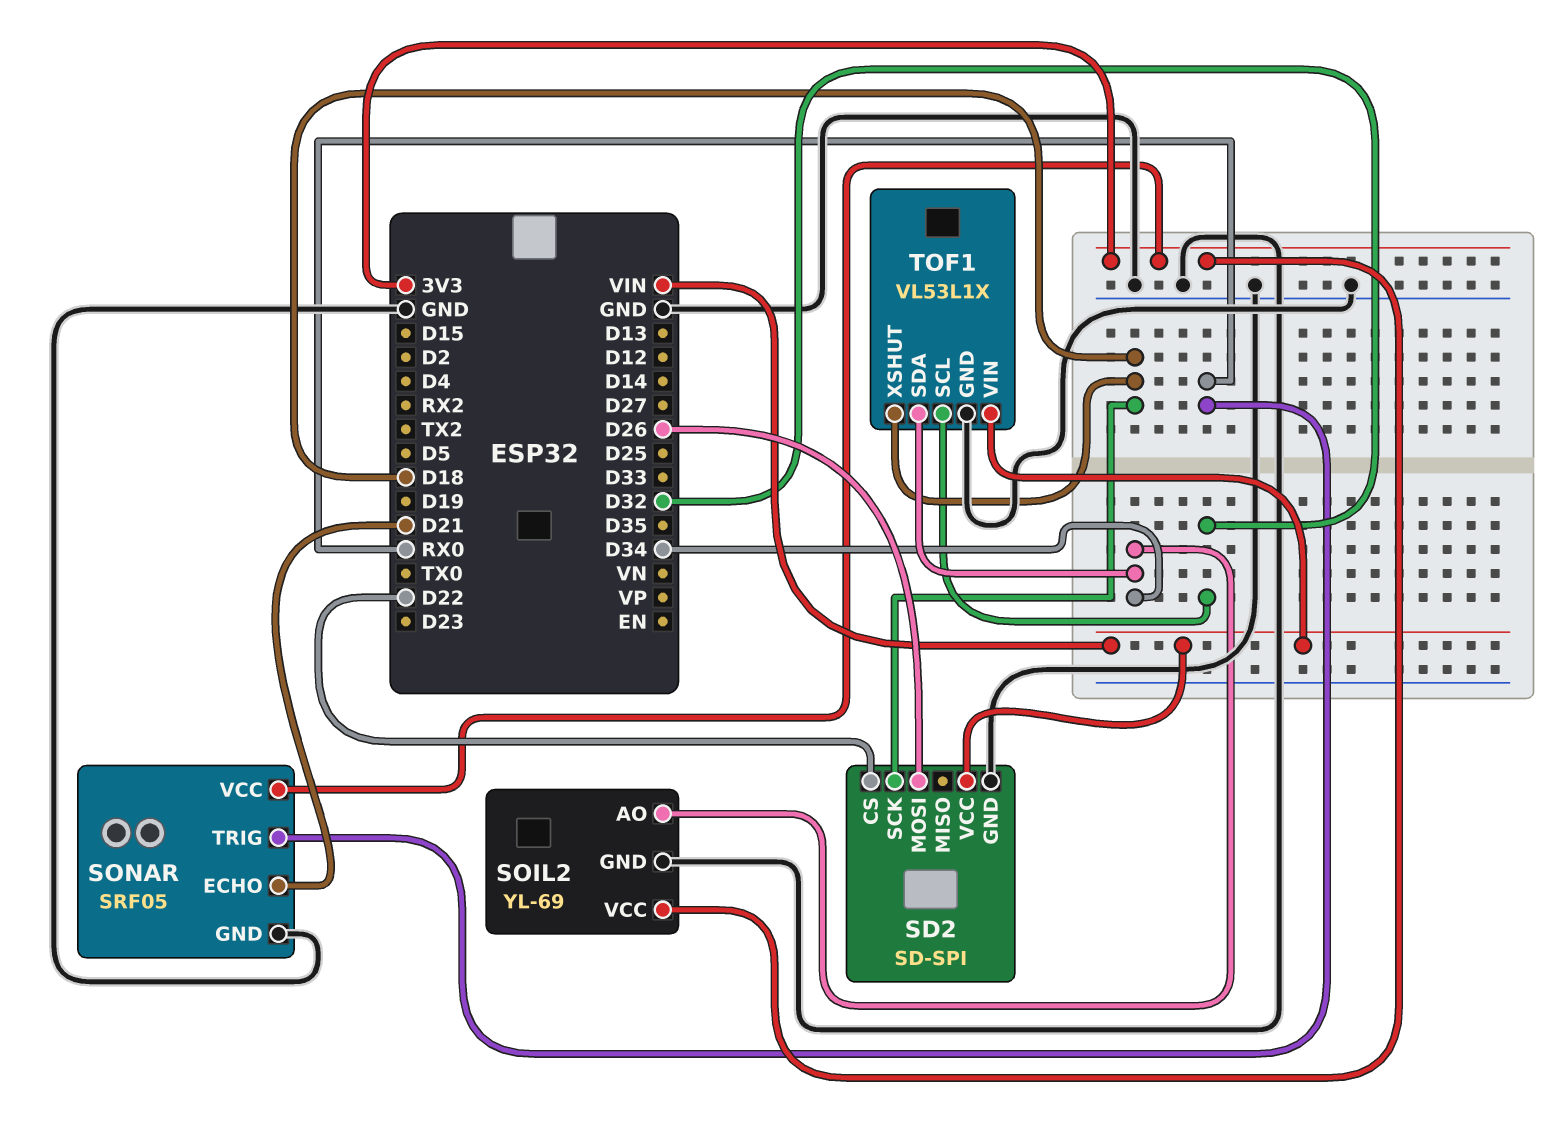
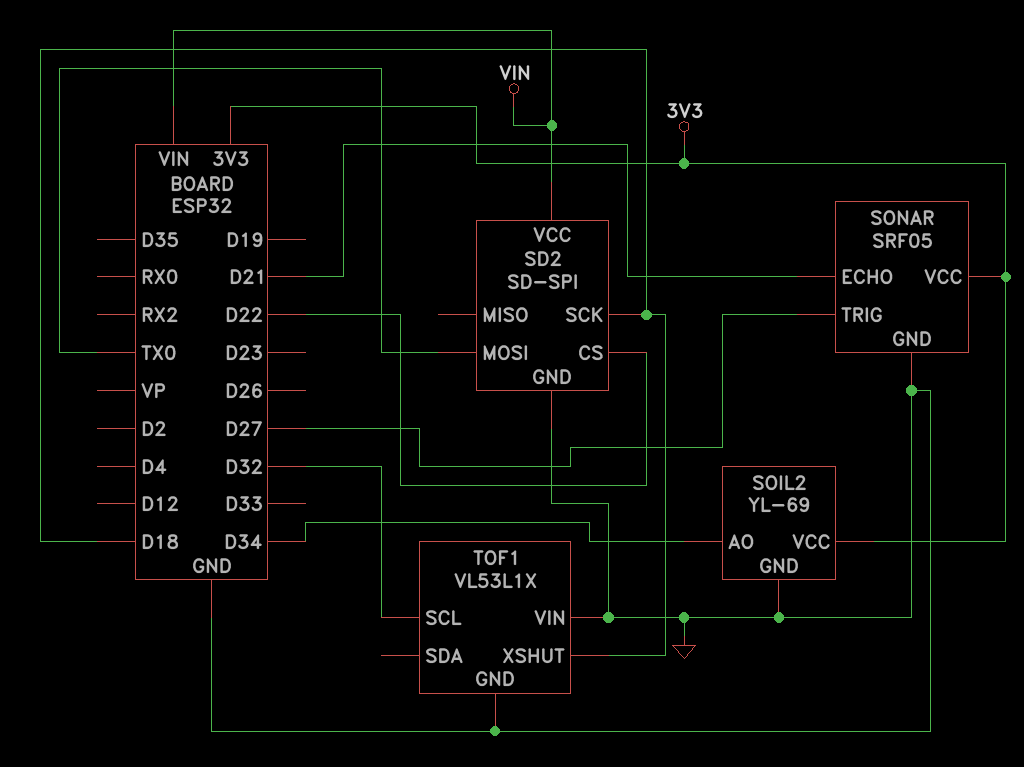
SD2 pin MOSI: D26 -> TX0
SONAR pin TRIG: RX0 -> D27
TOF1 pin SDA: D34 -> none
TOF1 pin VIN: VIN -> GND

